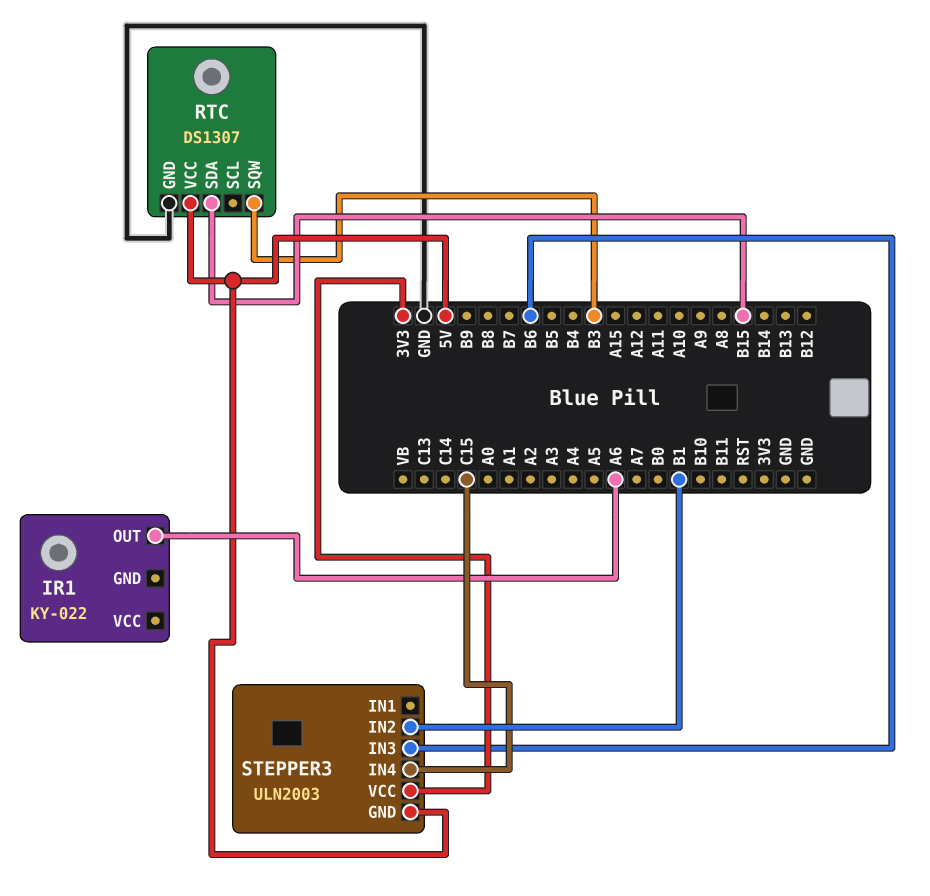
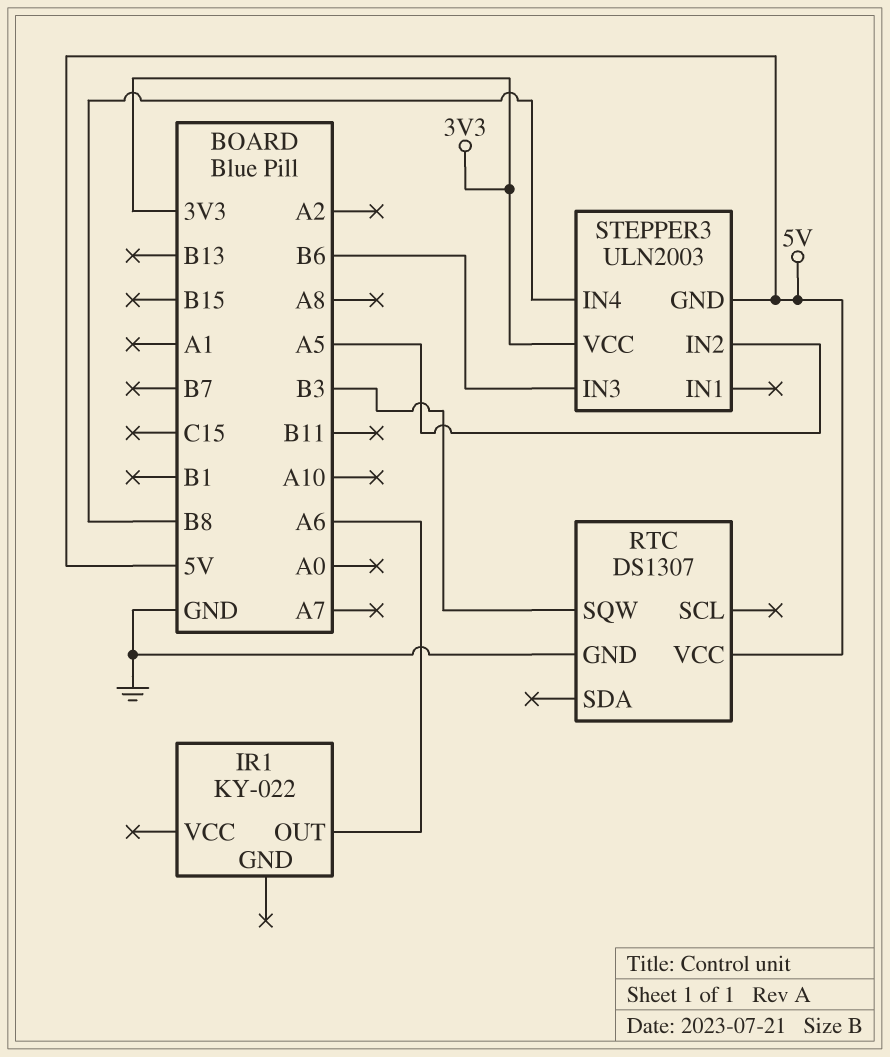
RTC pin SDA: B15 -> none
STEPPER3 pin IN2: B1 -> A5
STEPPER3 pin IN4: C15 -> B8

